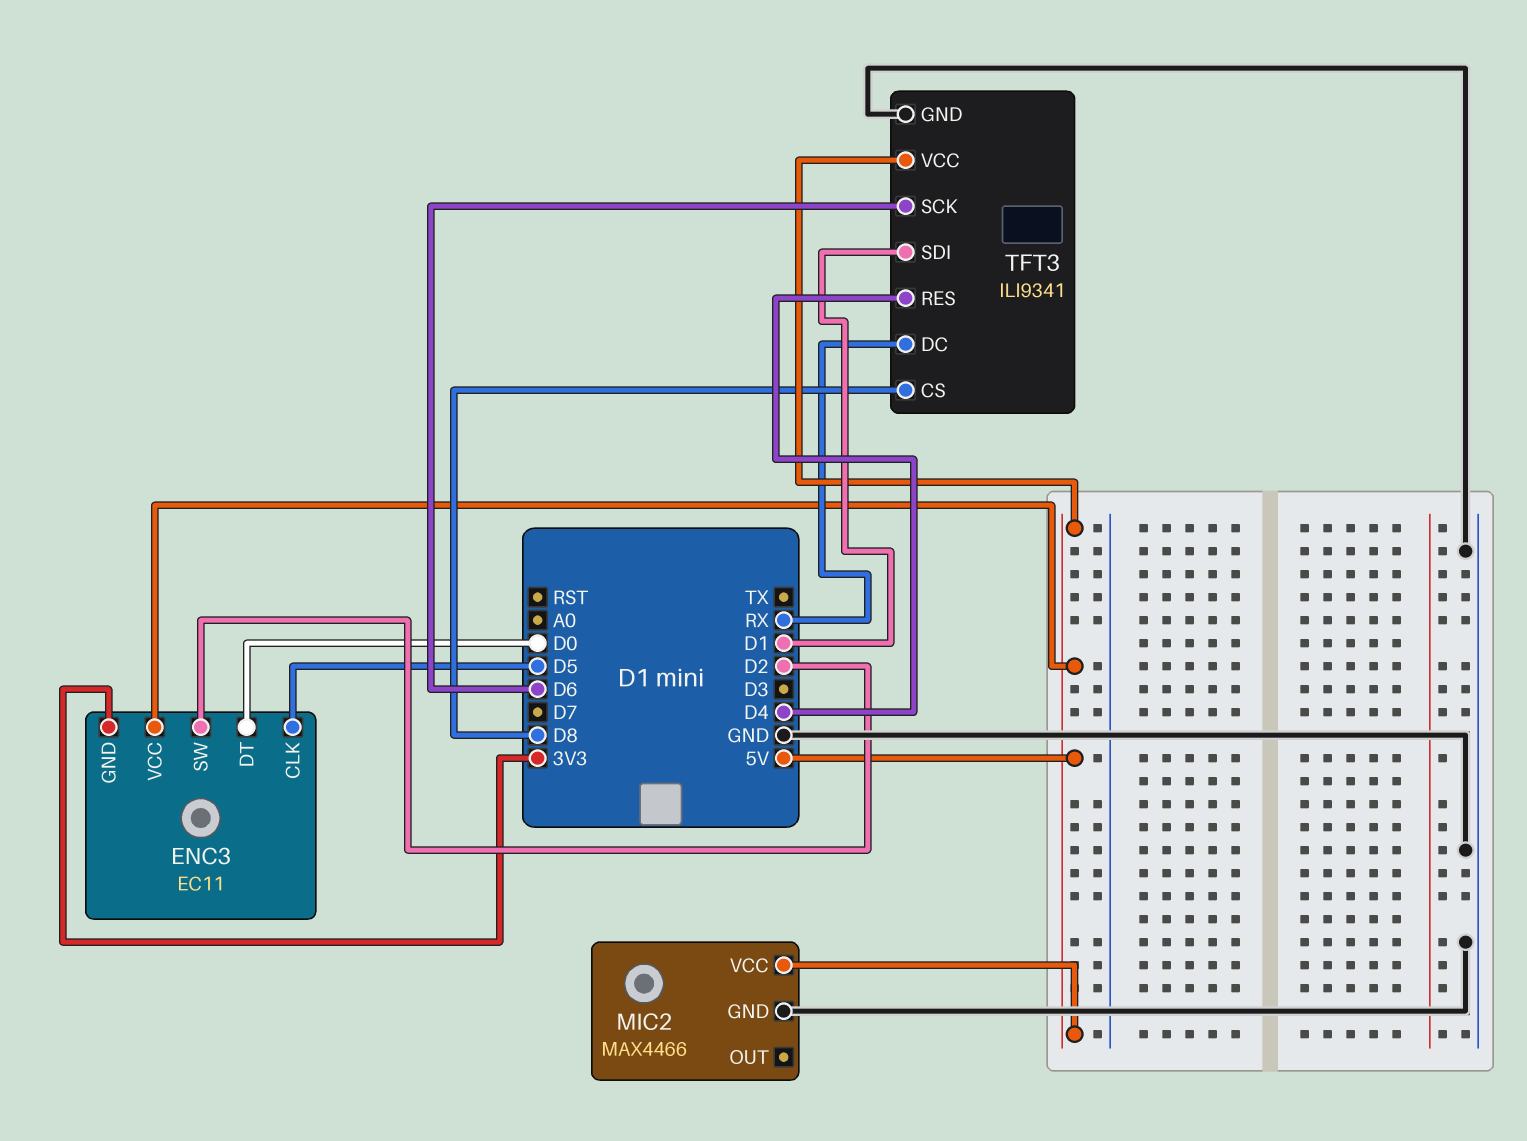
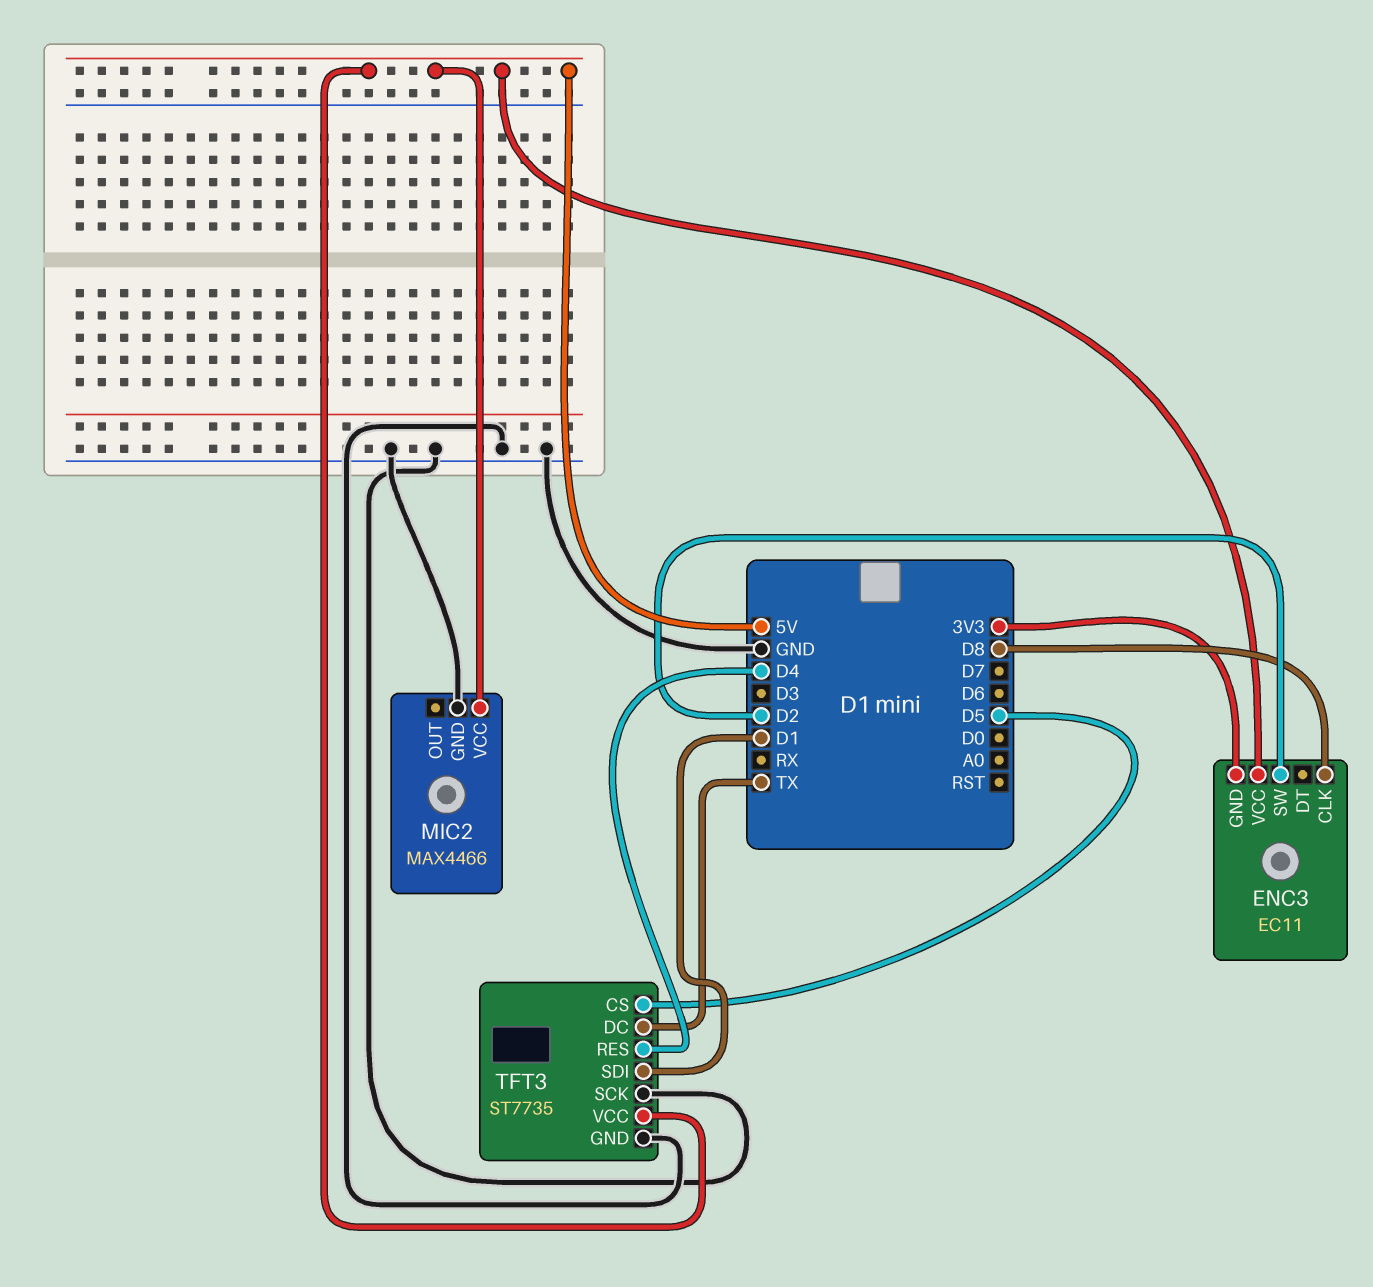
ENC3 pin CLK: D5 -> D8
ENC3 pin DT: D0 -> none
TFT3: ILI9341 -> ST7735
TFT3 pin CS: D8 -> D5
TFT3 pin DC: RX -> TX
TFT3 pin SCK: D6 -> GND

